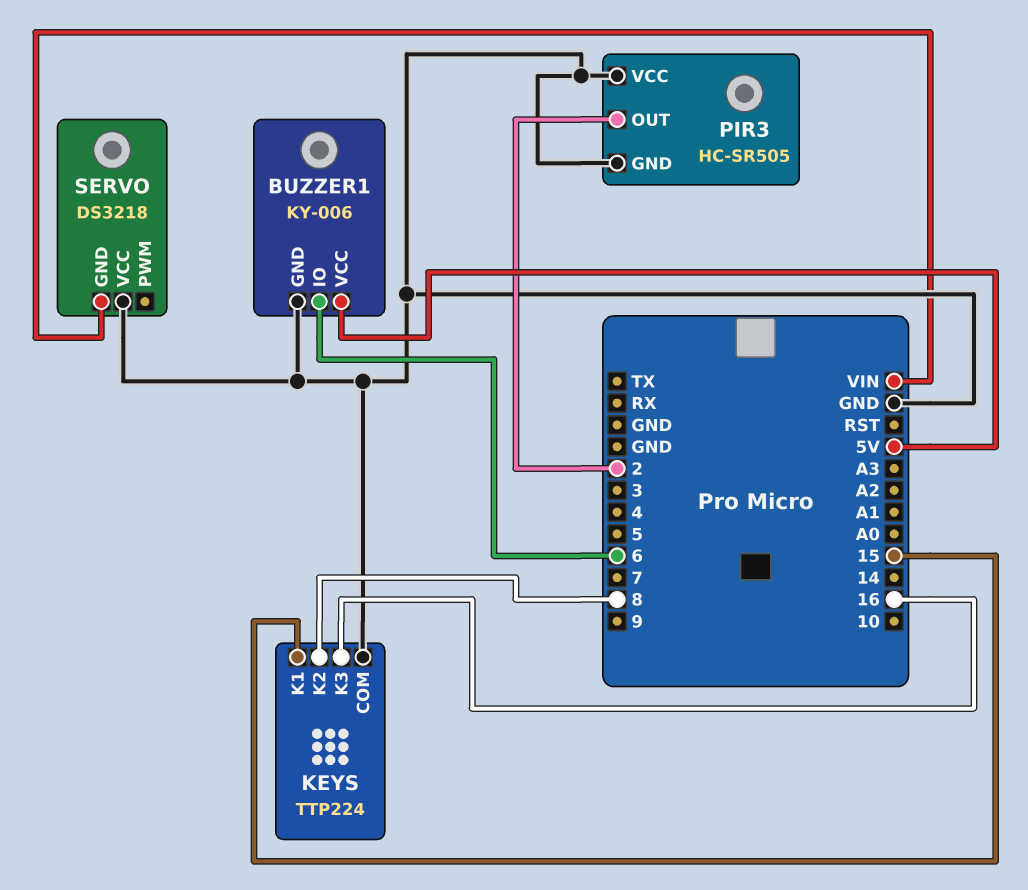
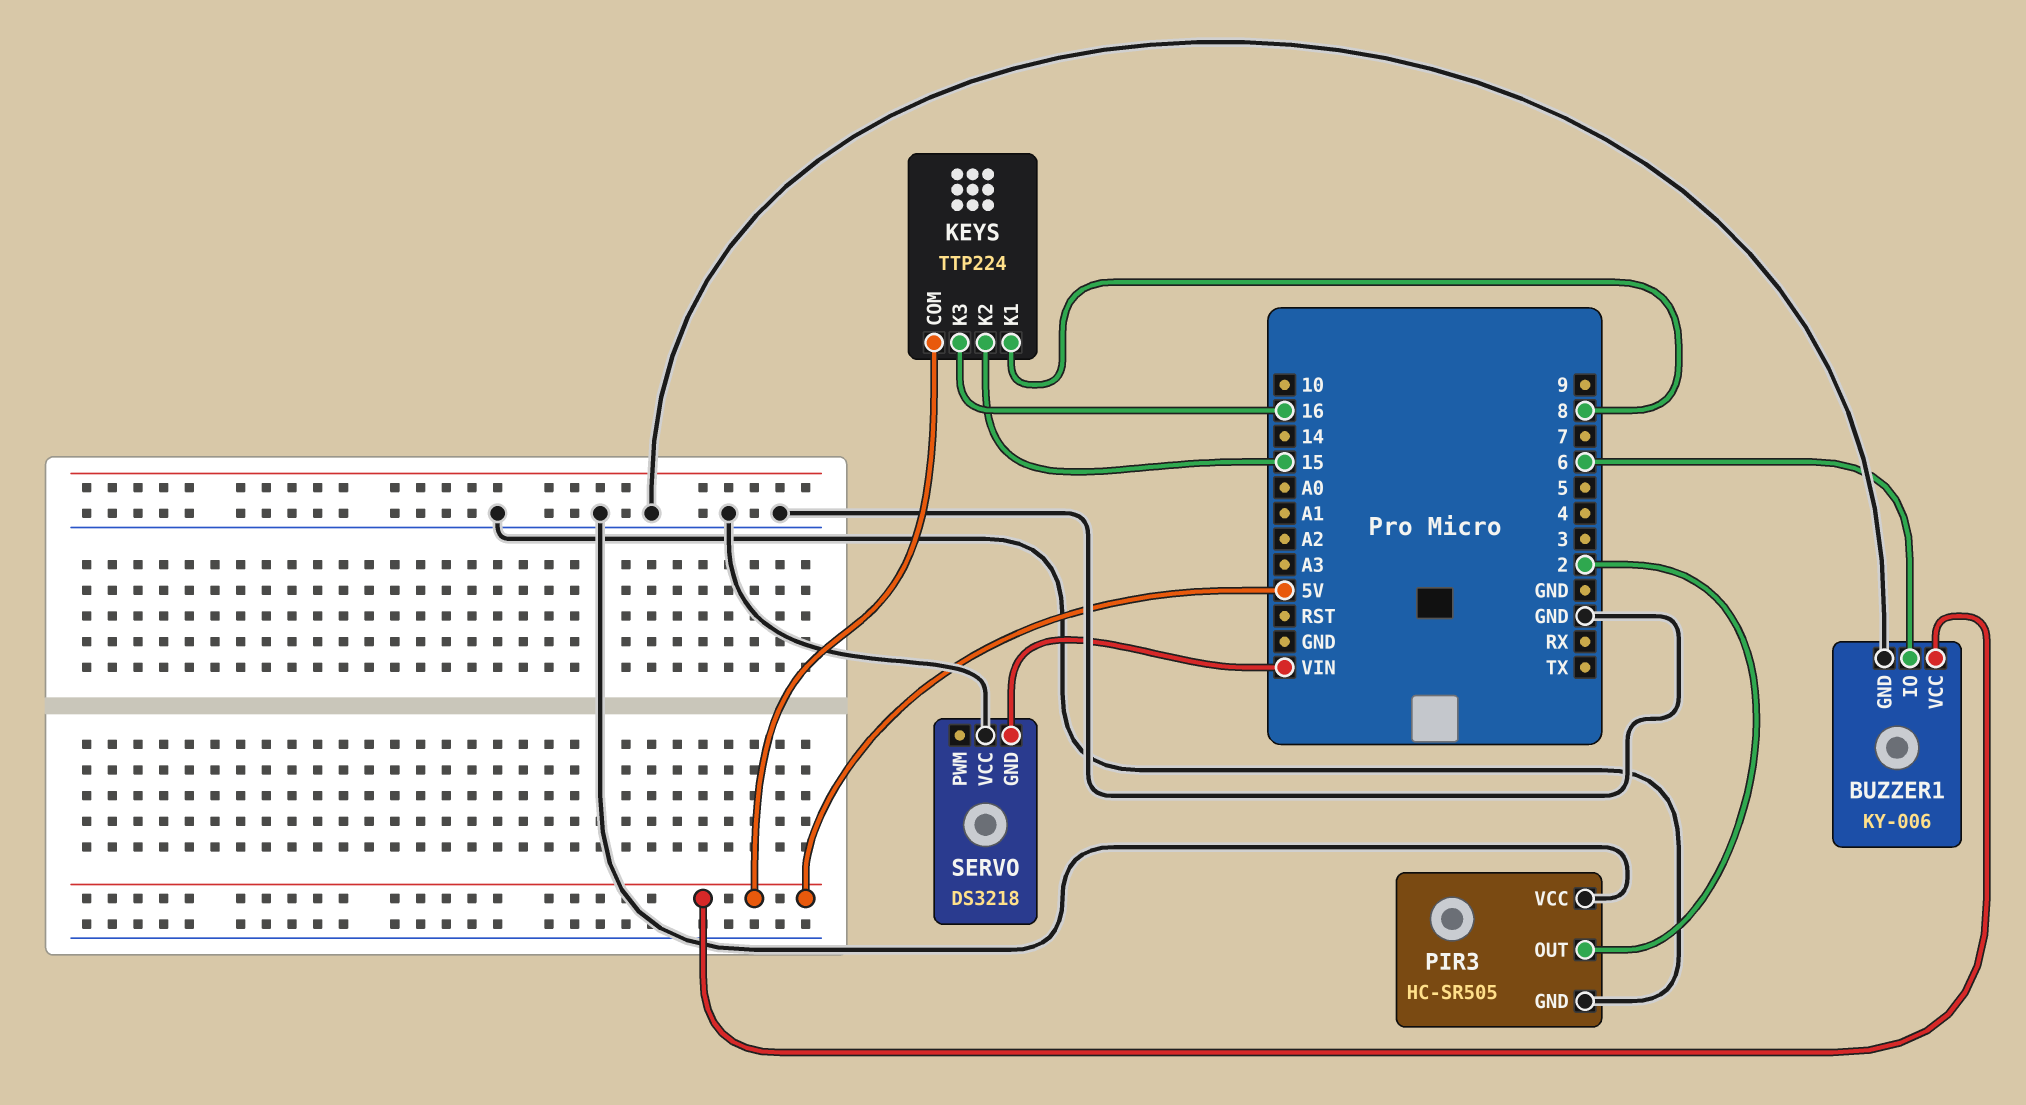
KEYS pin COM: GND -> 5V
KEYS pin K1: 15 -> 8
KEYS pin K2: 8 -> 15

